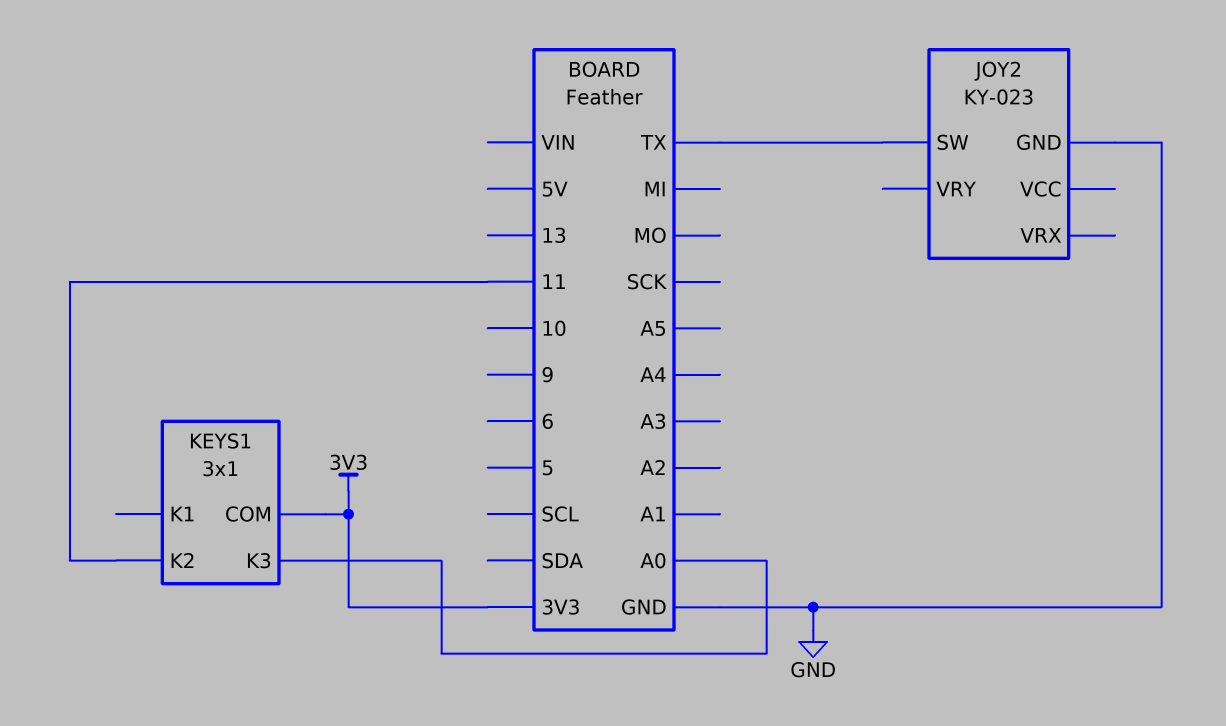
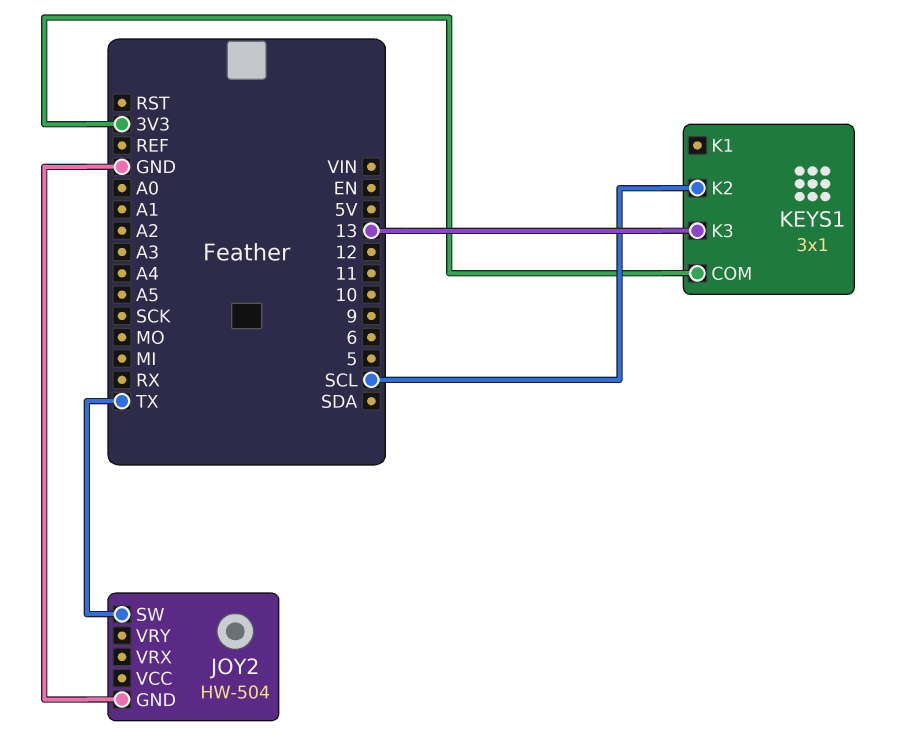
JOY2: KY-023 -> HW-504
KEYS1 pin K2: 11 -> SCL
KEYS1 pin K3: A0 -> 13

